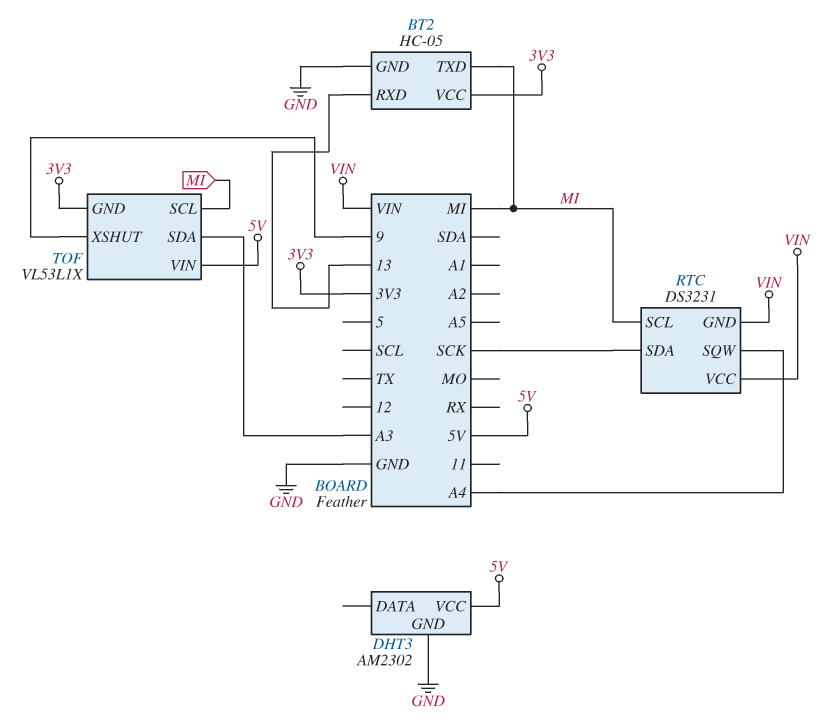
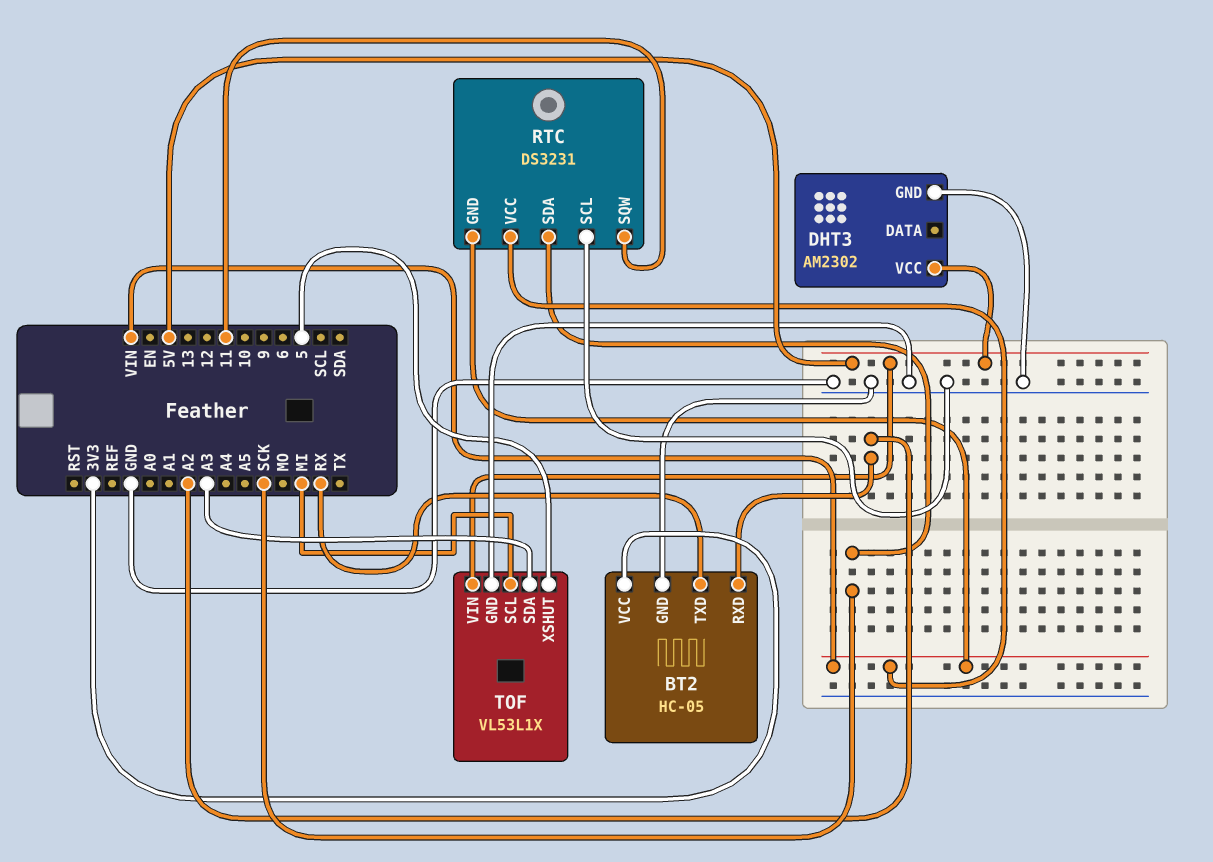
BT2 pin RXD: 13 -> A2
BT2 pin TXD: MI -> RX
RTC pin SCL: MI -> GND
RTC pin SQW: A4 -> 11
TOF pin GND: 3V3 -> GND
TOF pin XSHUT: 9 -> 5

